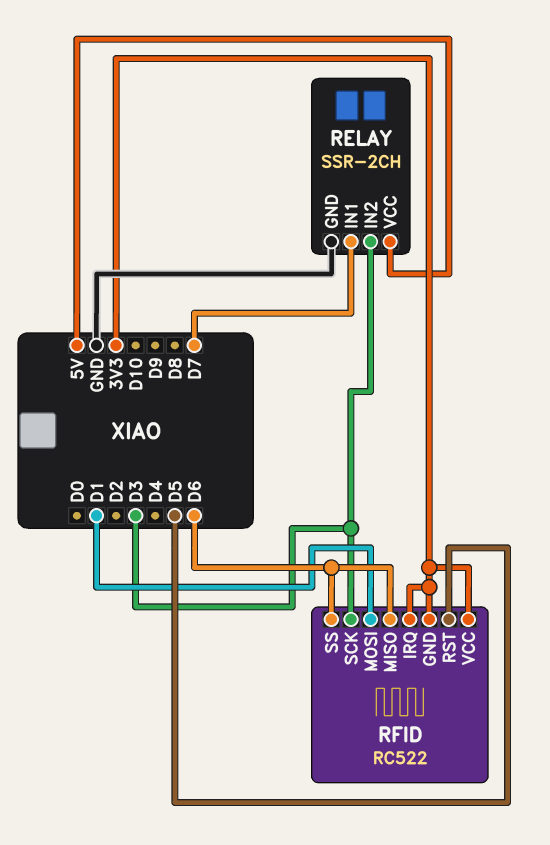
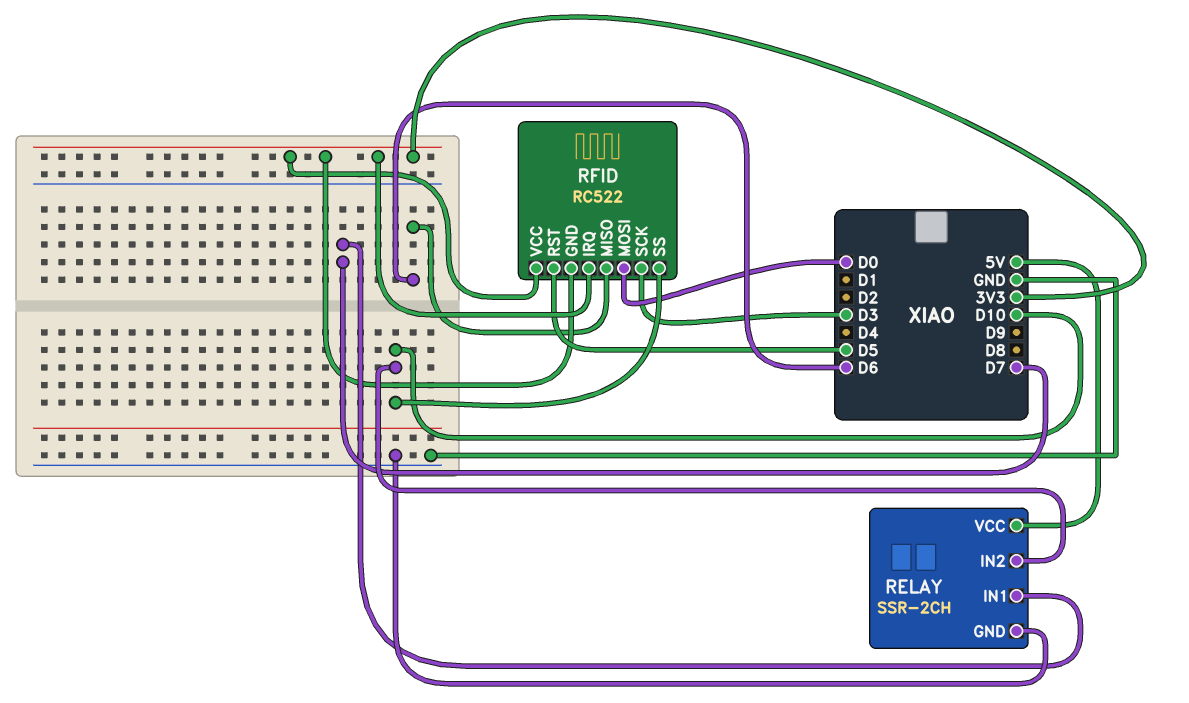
RELAY pin IN2: D3 -> D10
RFID pin MOSI: D1 -> D0
RFID pin SS: D6 -> D10

